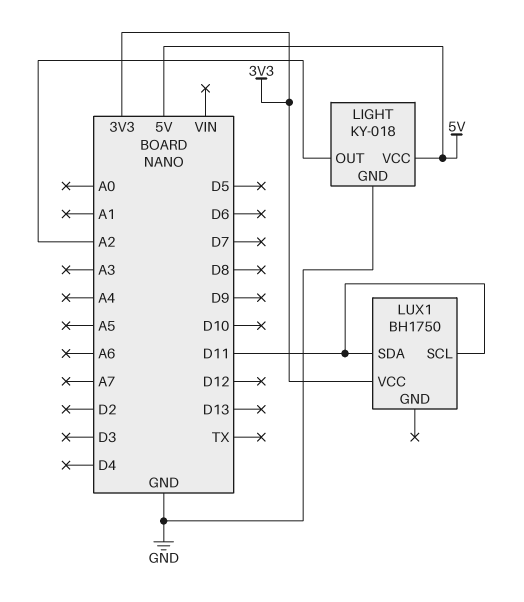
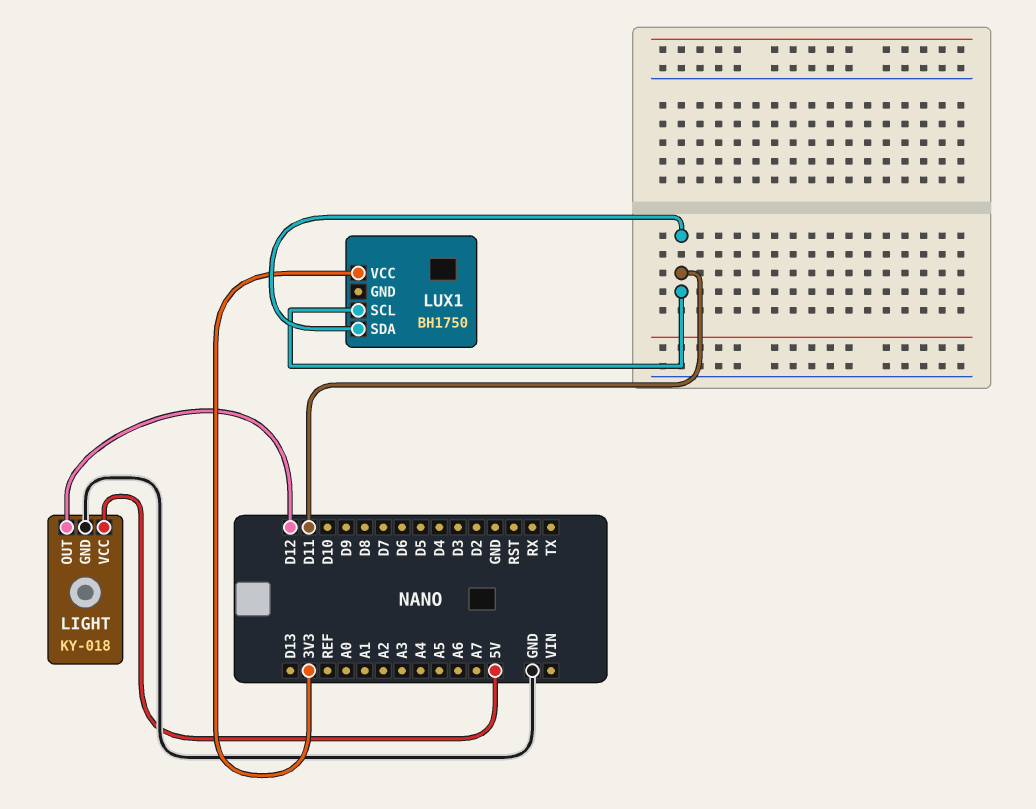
LIGHT pin OUT: A2 -> D12

